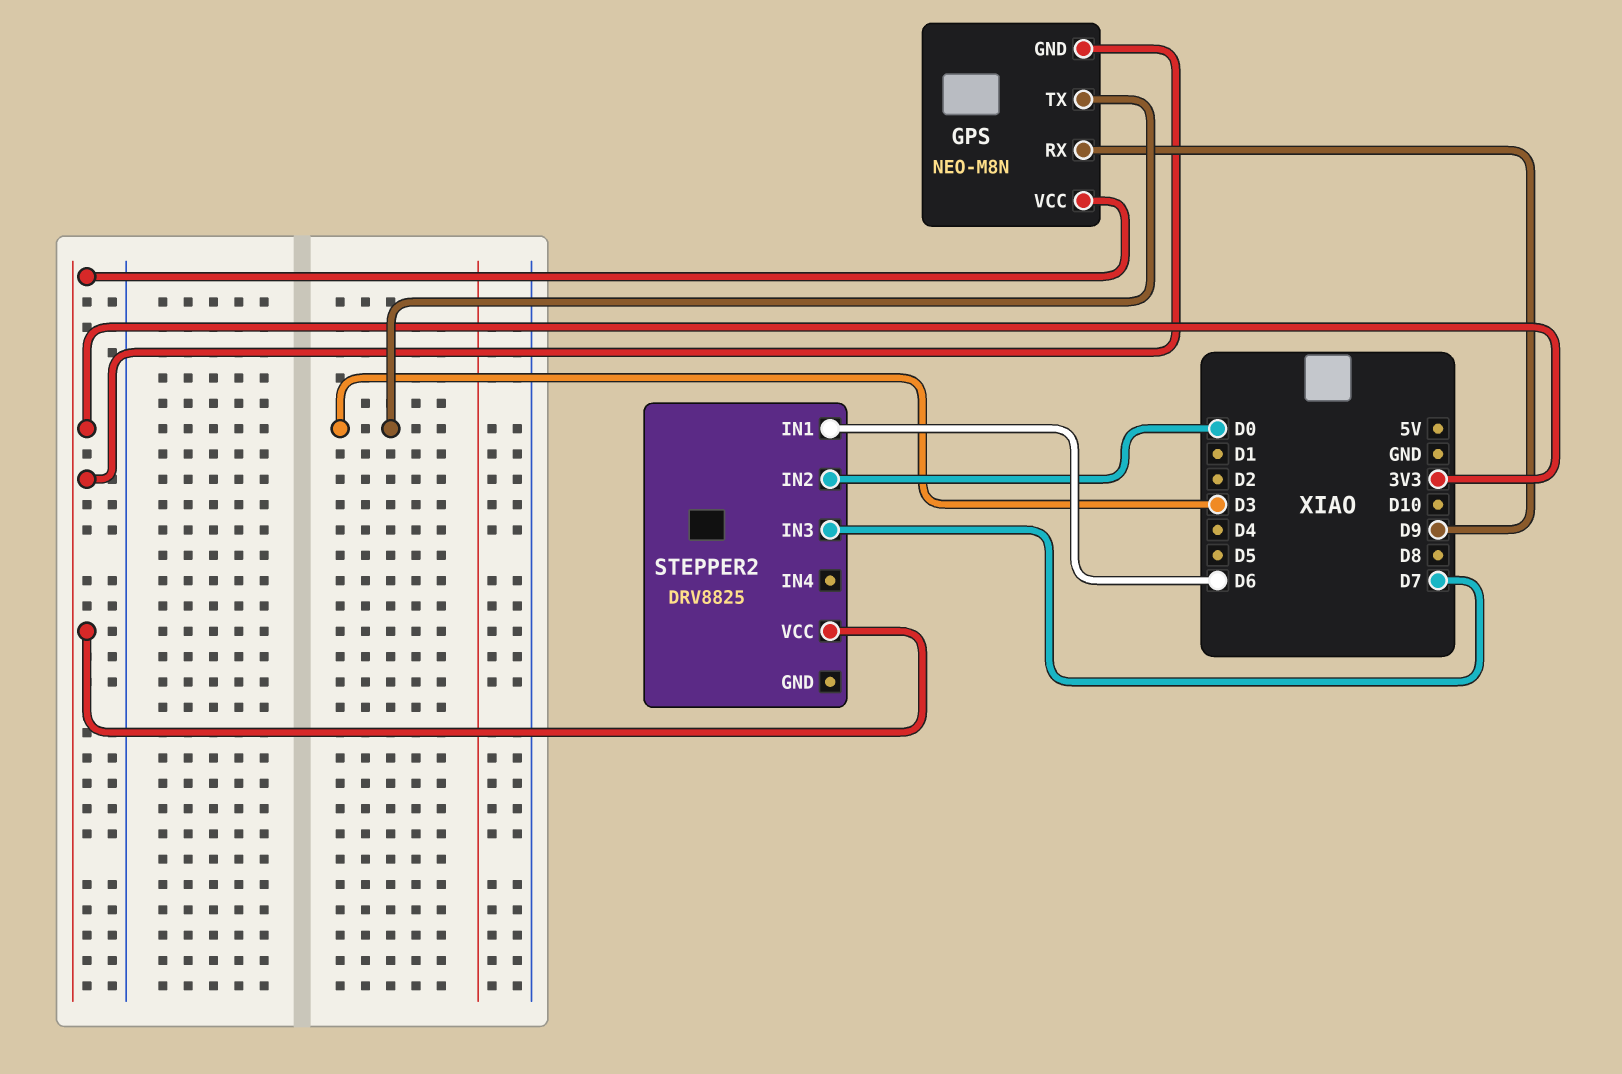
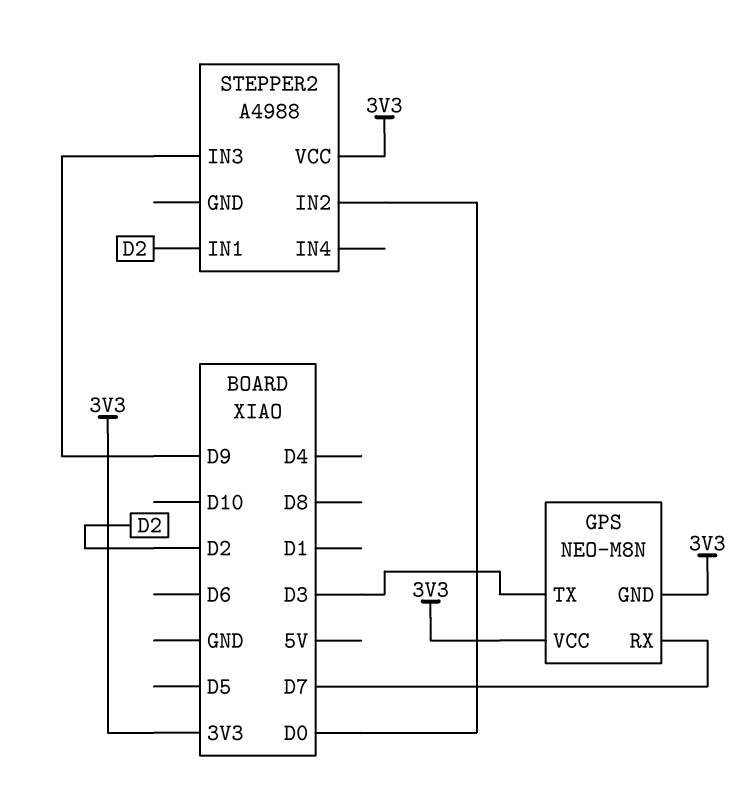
GPS pin RX: D9 -> D7
STEPPER2: DRV8825 -> A4988
STEPPER2 pin IN1: D6 -> D2
STEPPER2 pin IN3: D7 -> D9

